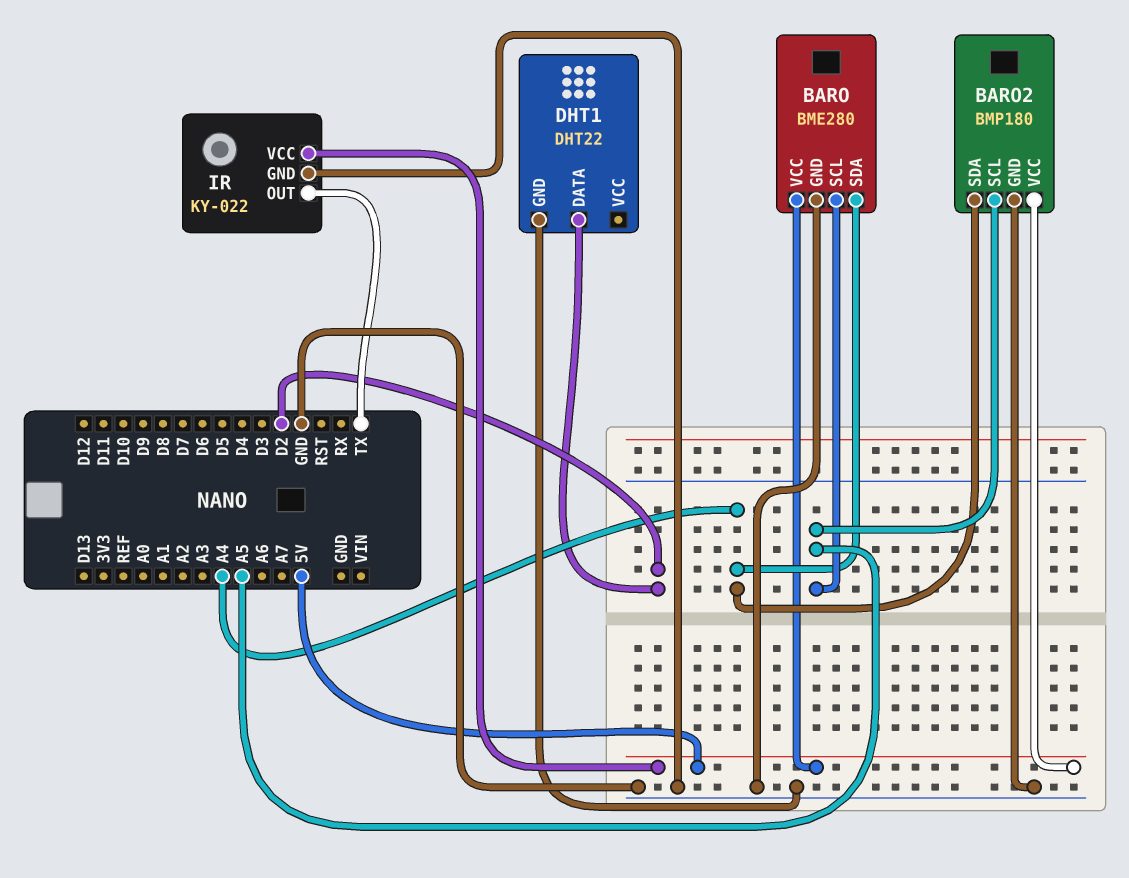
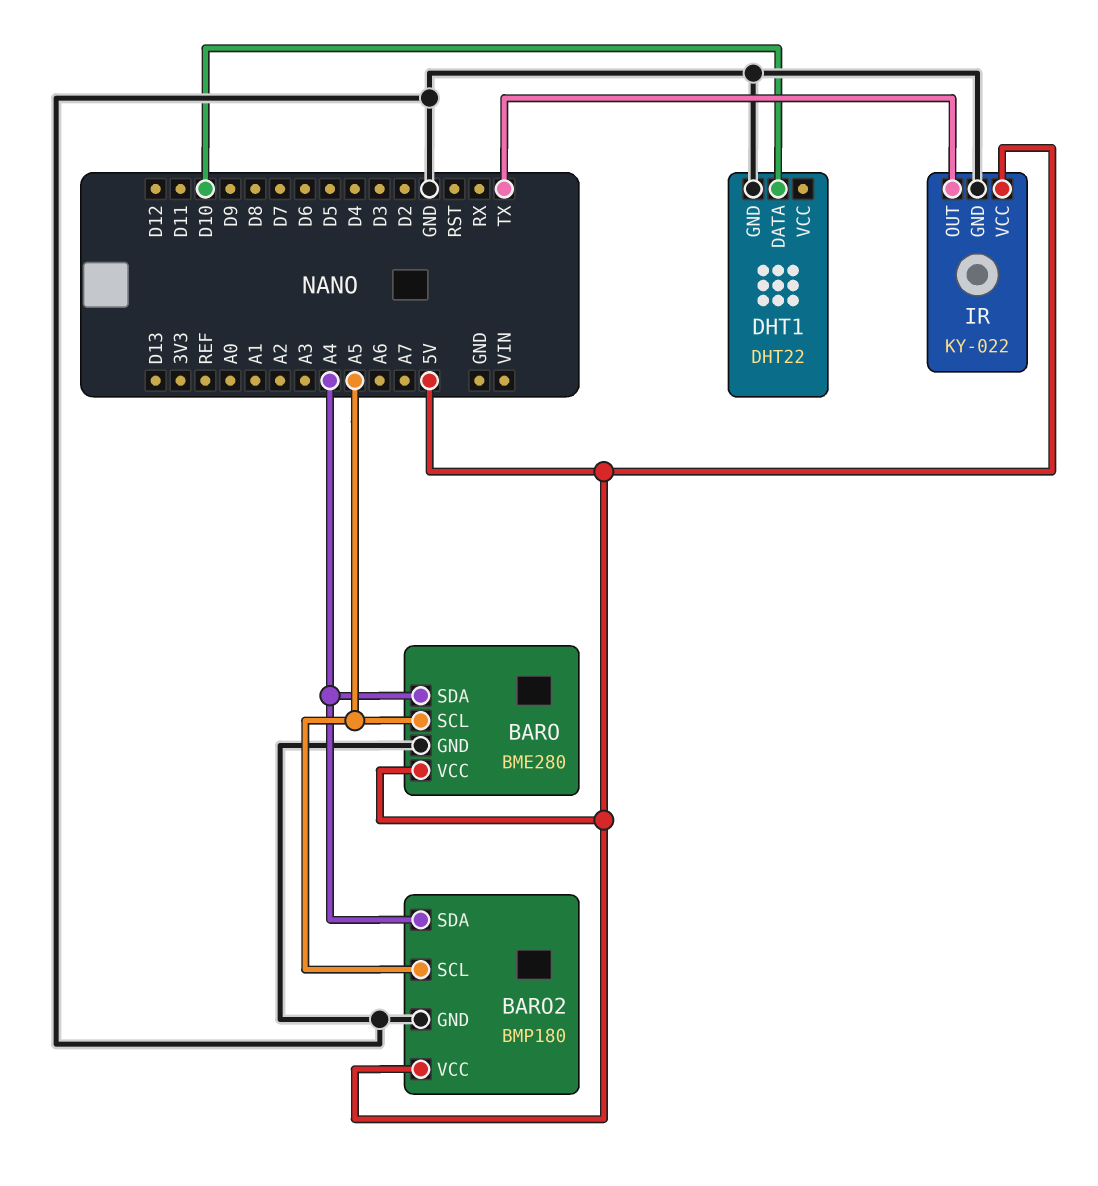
DHT1 pin DATA: D2 -> D10

